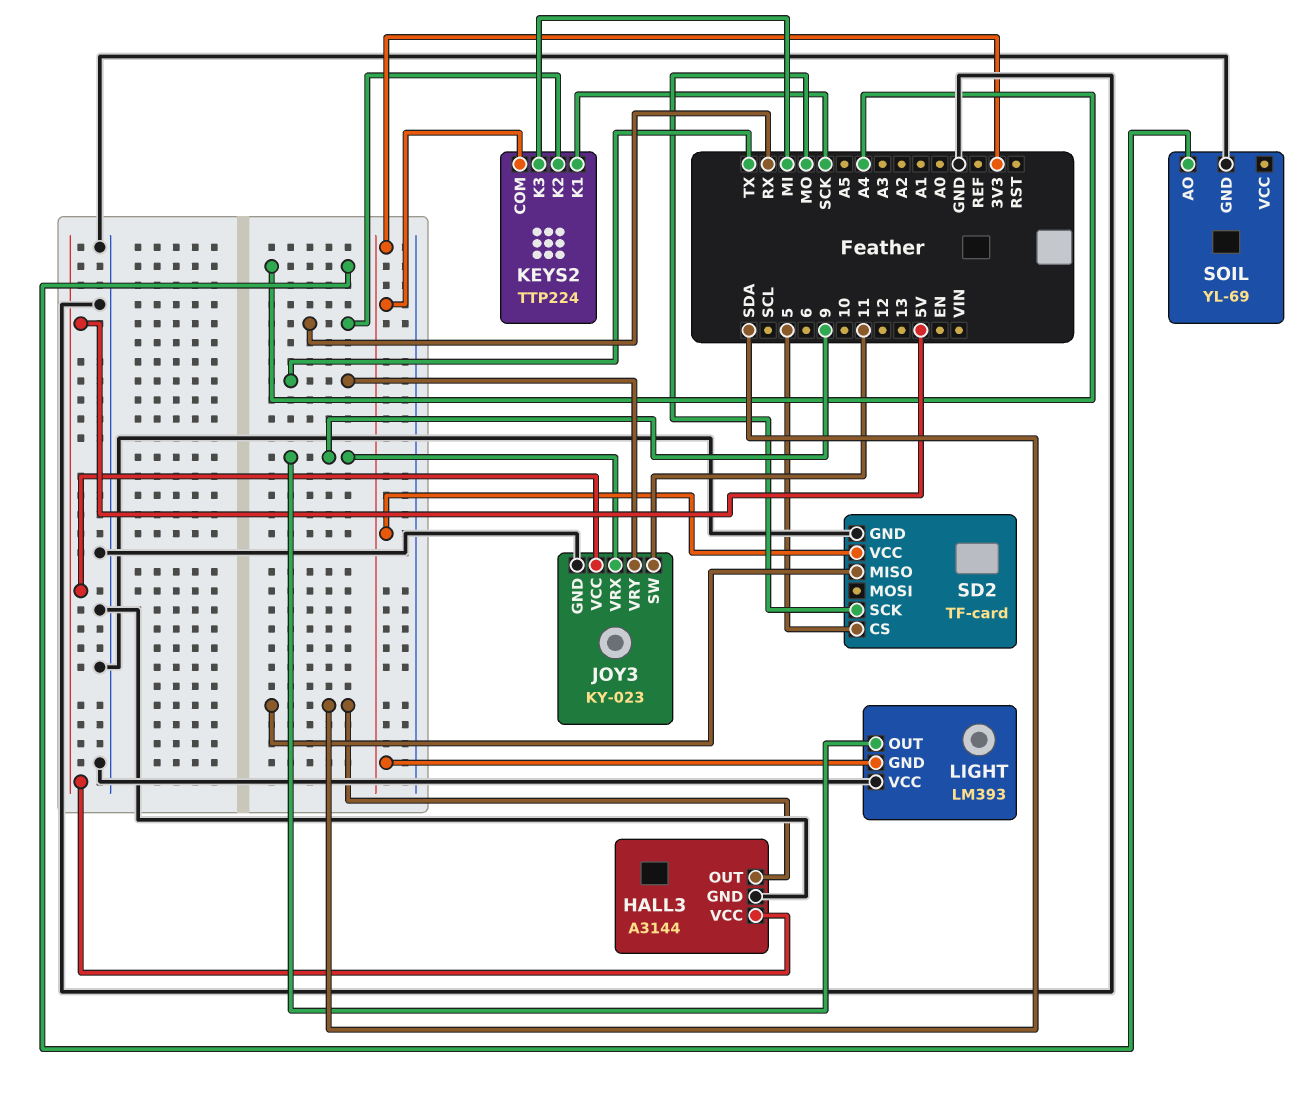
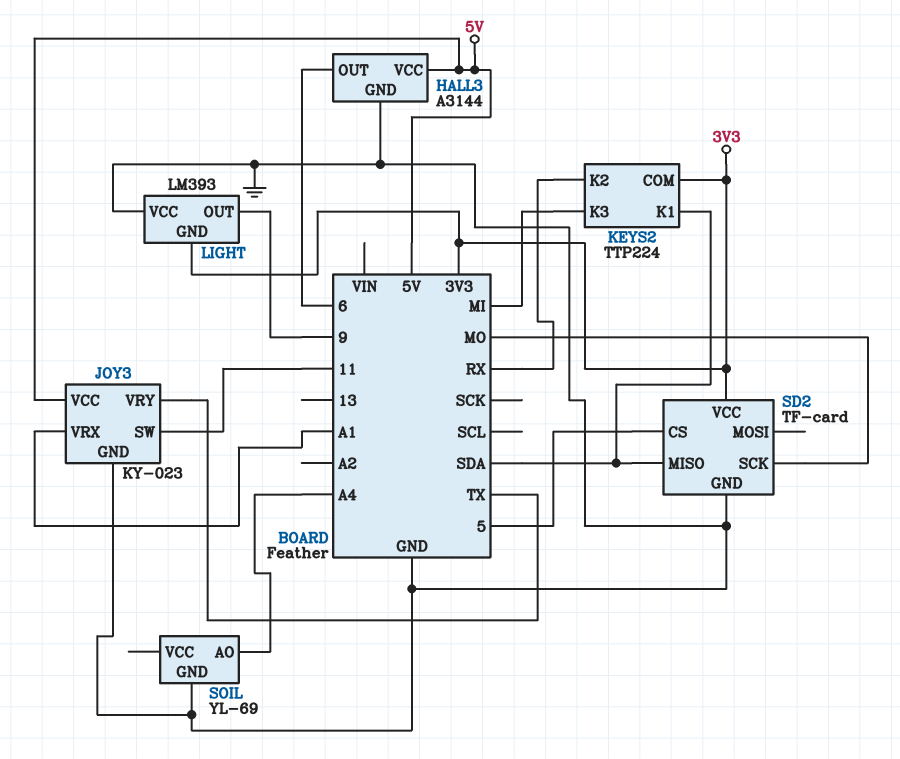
HALL3 pin OUT: SDA -> 6
JOY3 pin VRX: 9 -> A1
KEYS2 pin K1: SCK -> SDA

